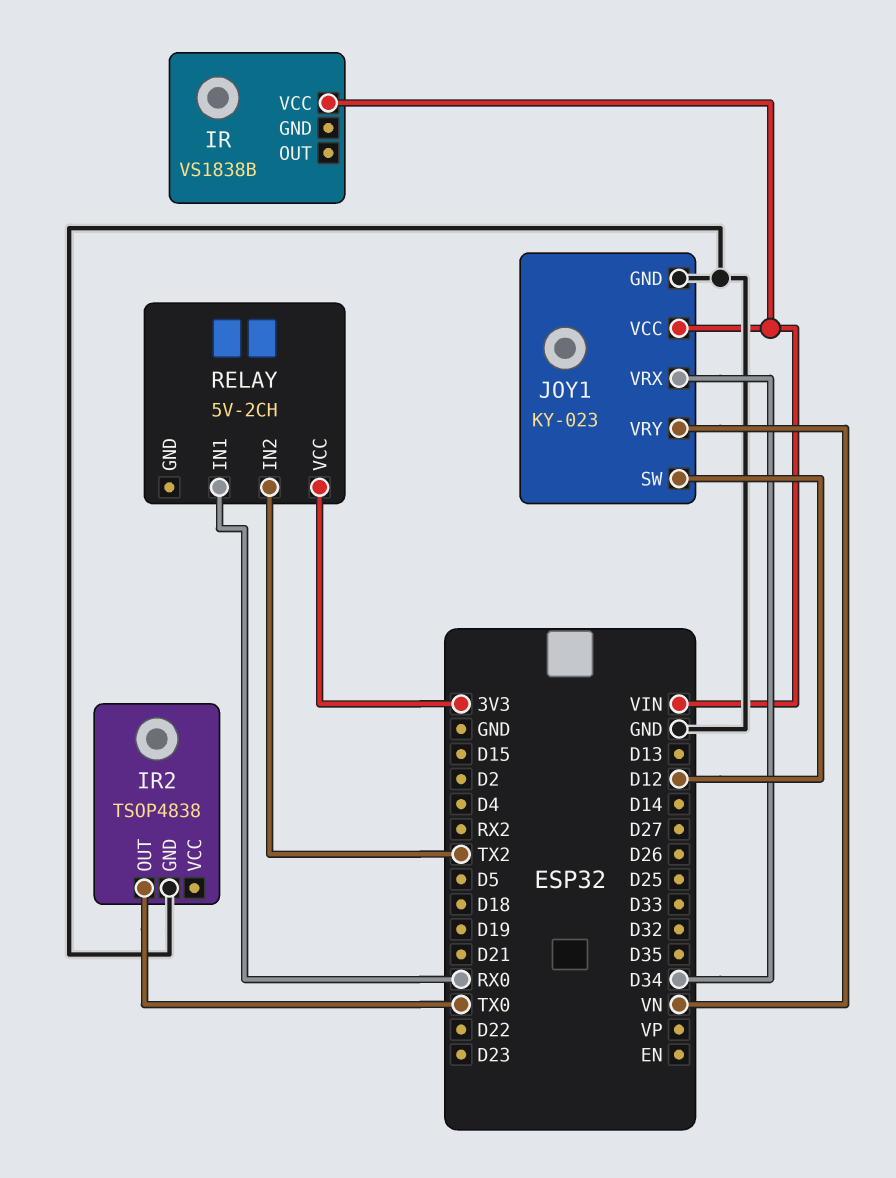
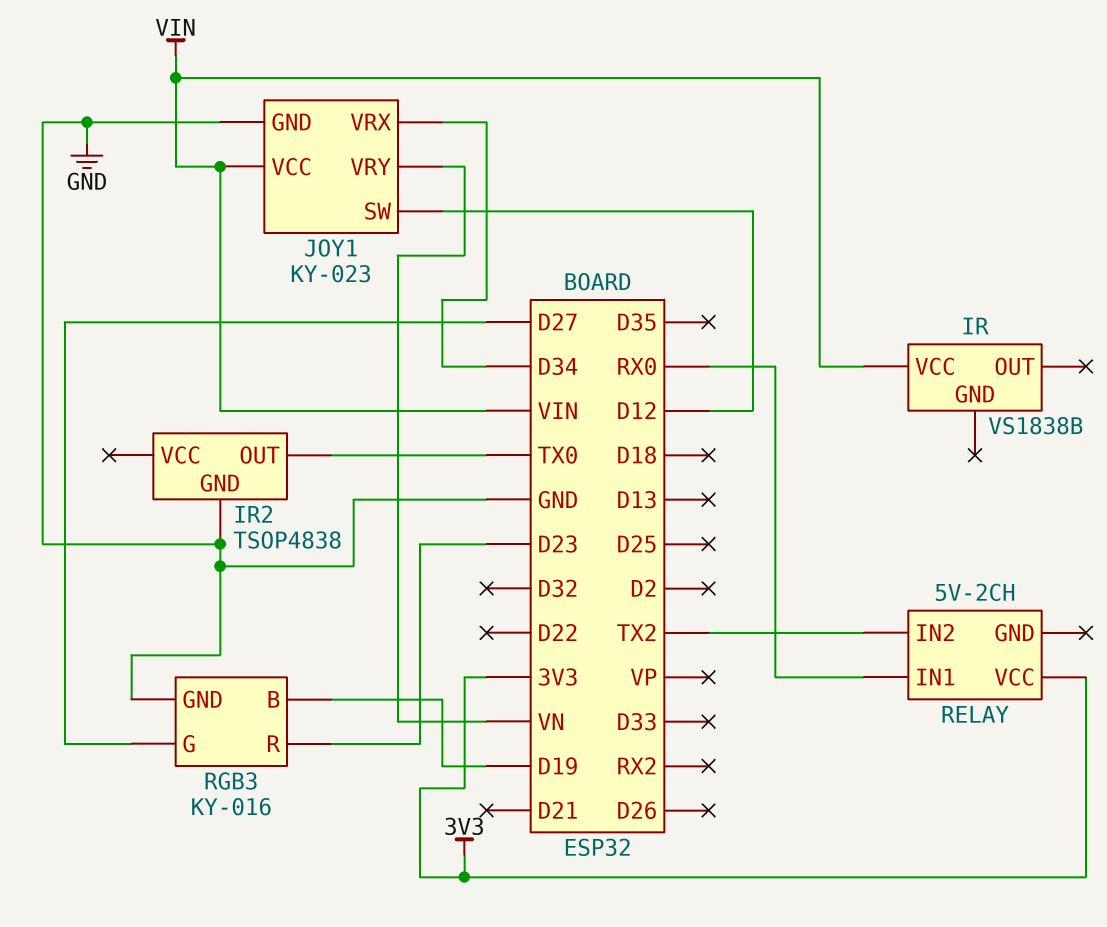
RGB3: none -> KY-016
RGB3 pin B: none -> D19
RGB3 pin G: none -> D27
RGB3 pin GND: none -> GND
RGB3 pin R: none -> D23

